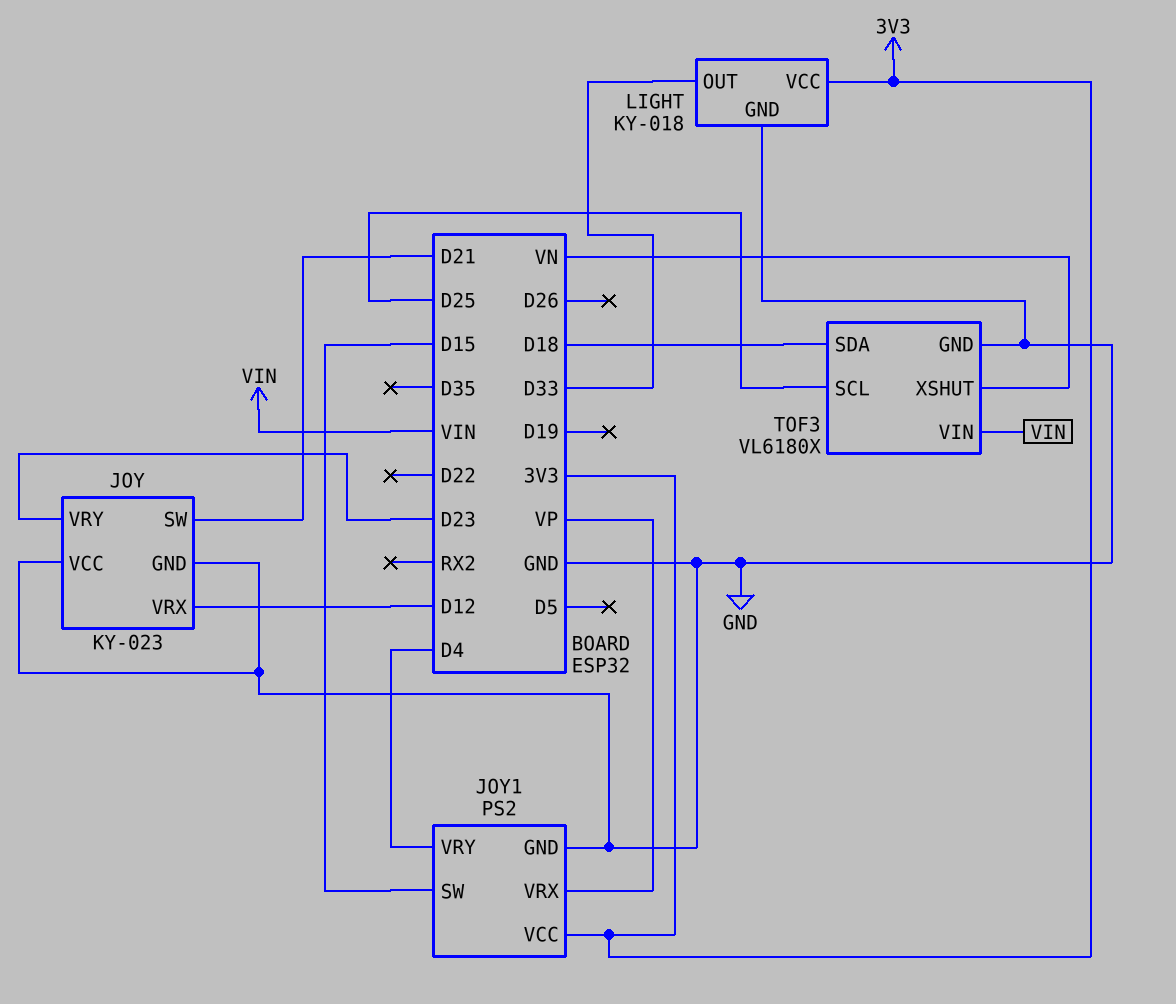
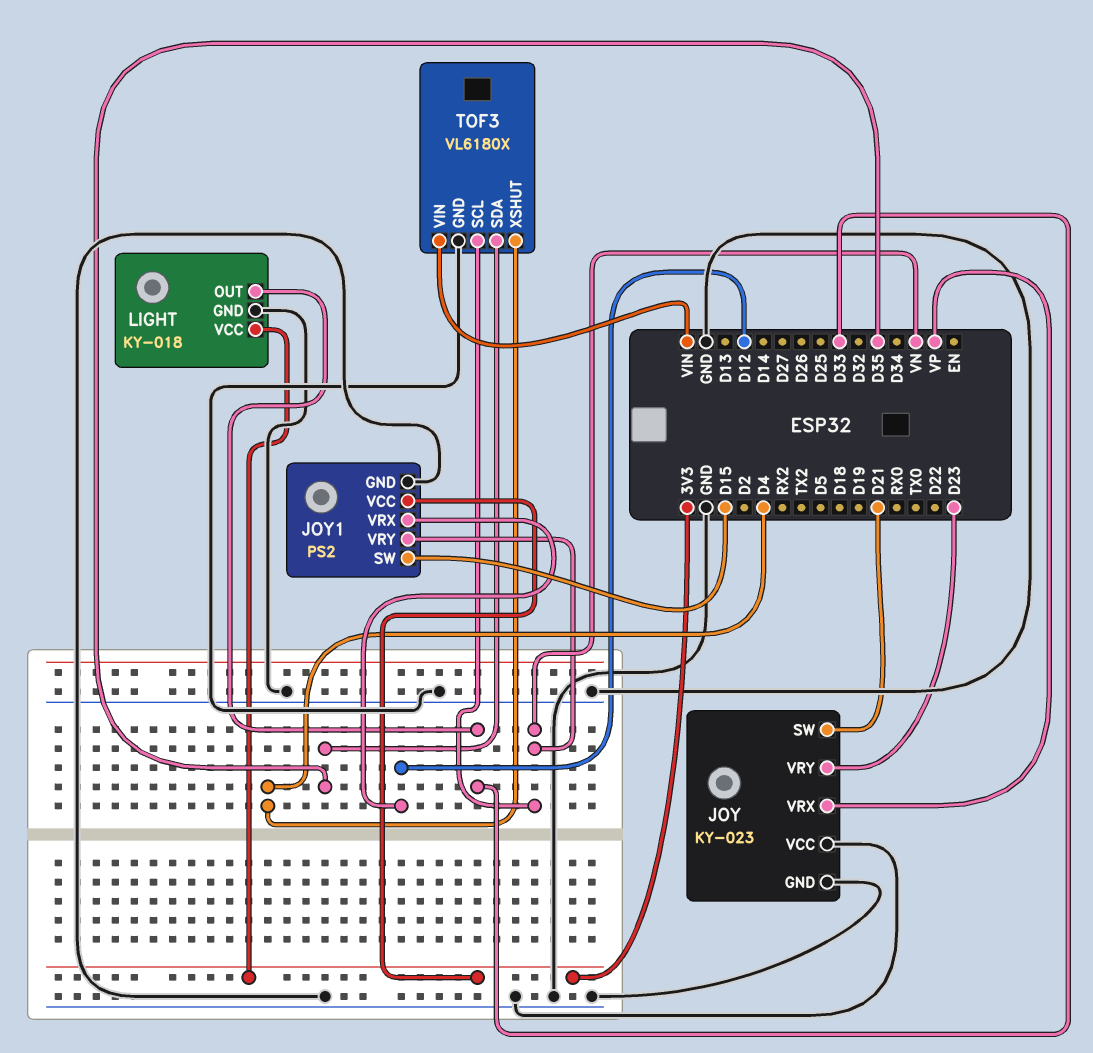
JOY pin VRX: D12 -> VP
JOY1 pin VRX: VP -> D12
JOY1 pin VRY: D4 -> VN
TOF3 pin SCL: D25 -> VN
TOF3 pin SDA: D18 -> D35
TOF3 pin XSHUT: VN -> D4

